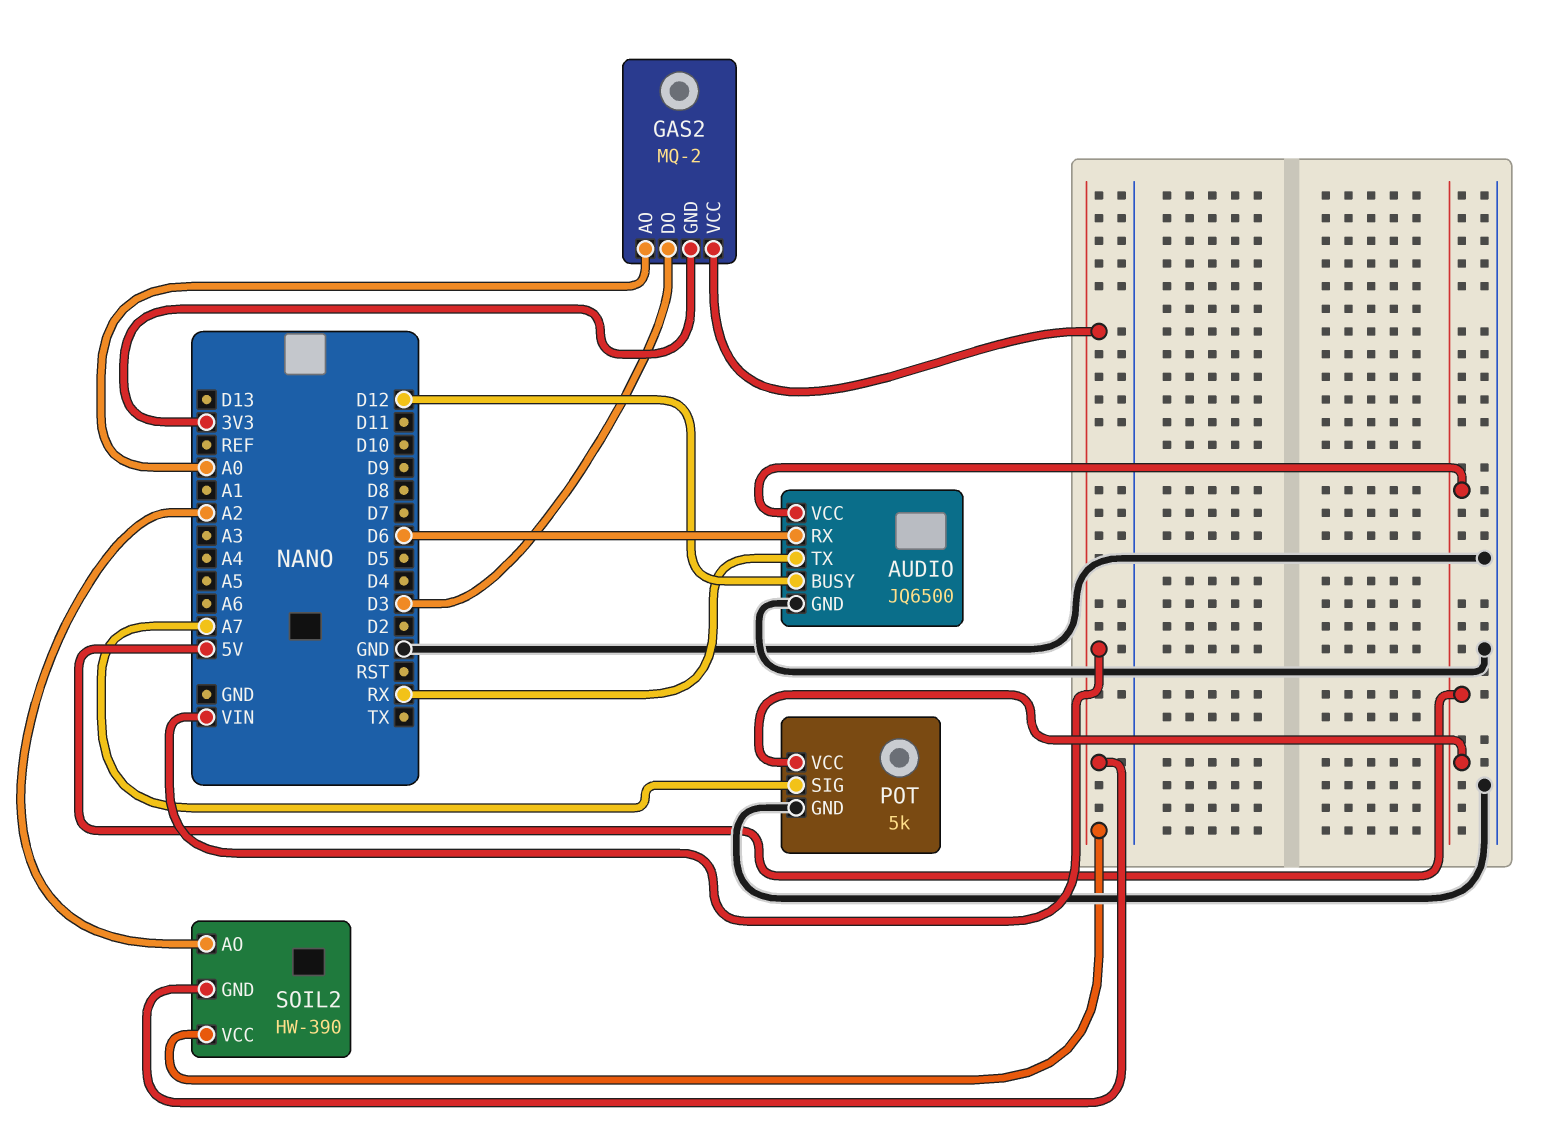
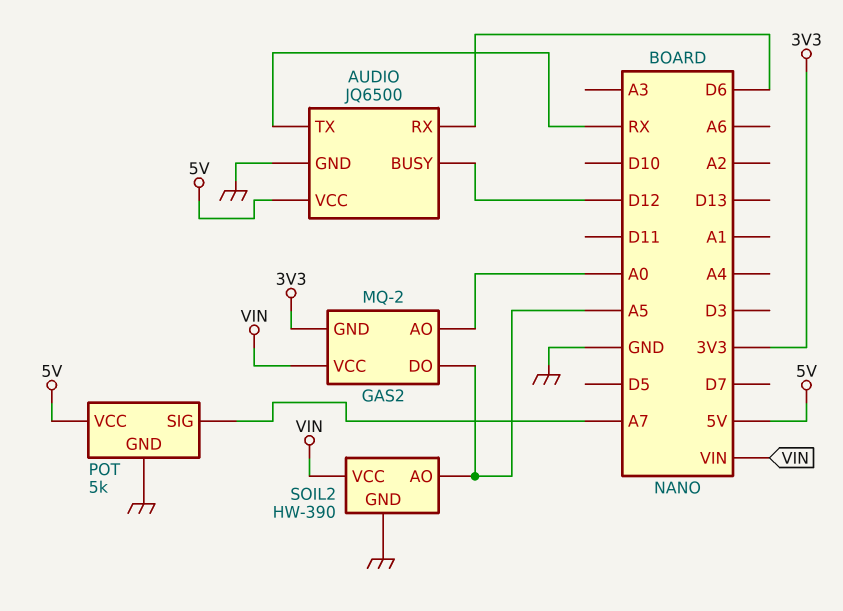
GAS2 pin DO: D3 -> A5
SOIL2 pin AO: A2 -> A5
SOIL2 pin GND: VIN -> GND

